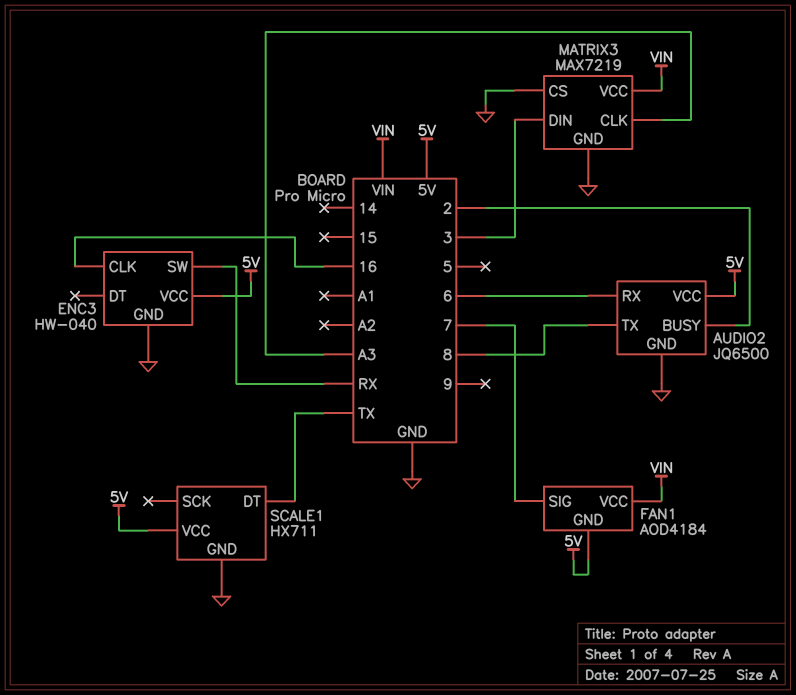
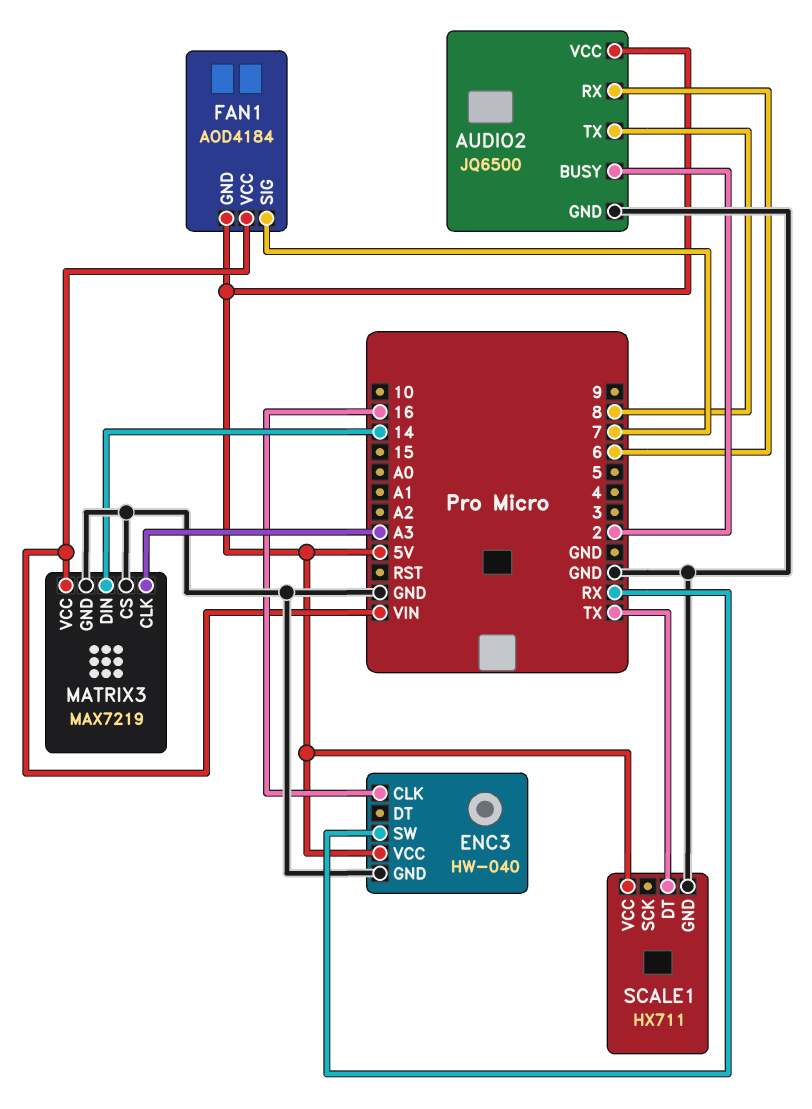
MATRIX3 pin DIN: 3 -> 14

